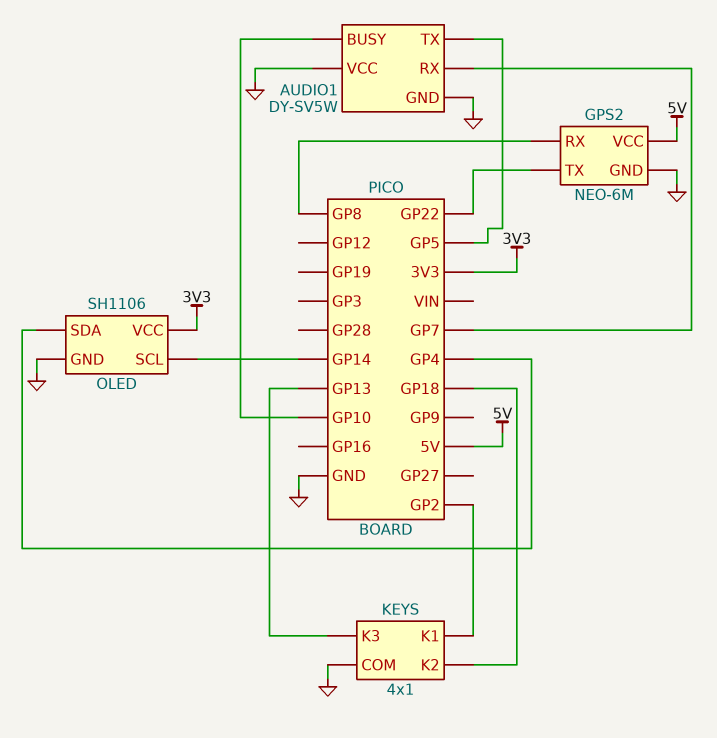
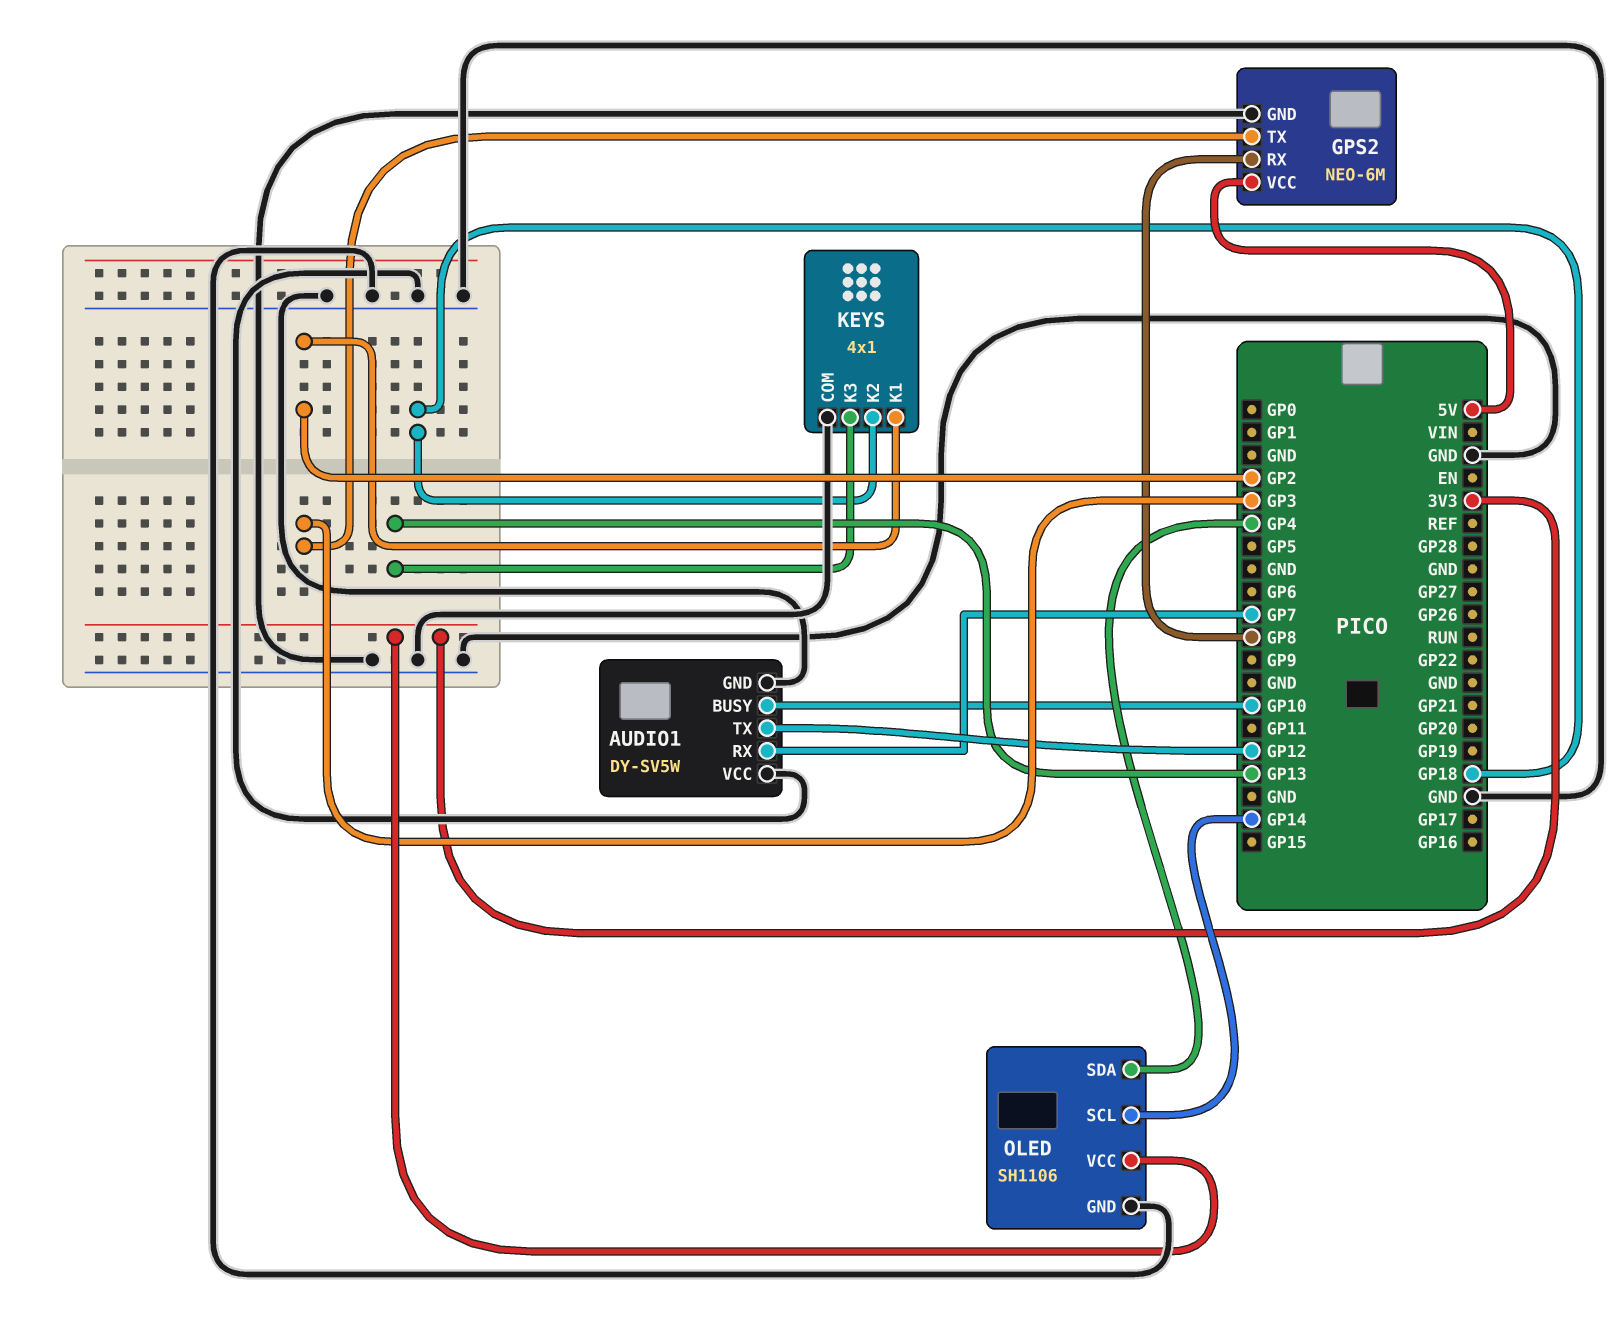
AUDIO1 pin TX: GP5 -> GP12
GPS2 pin TX: GP22 -> GP3

